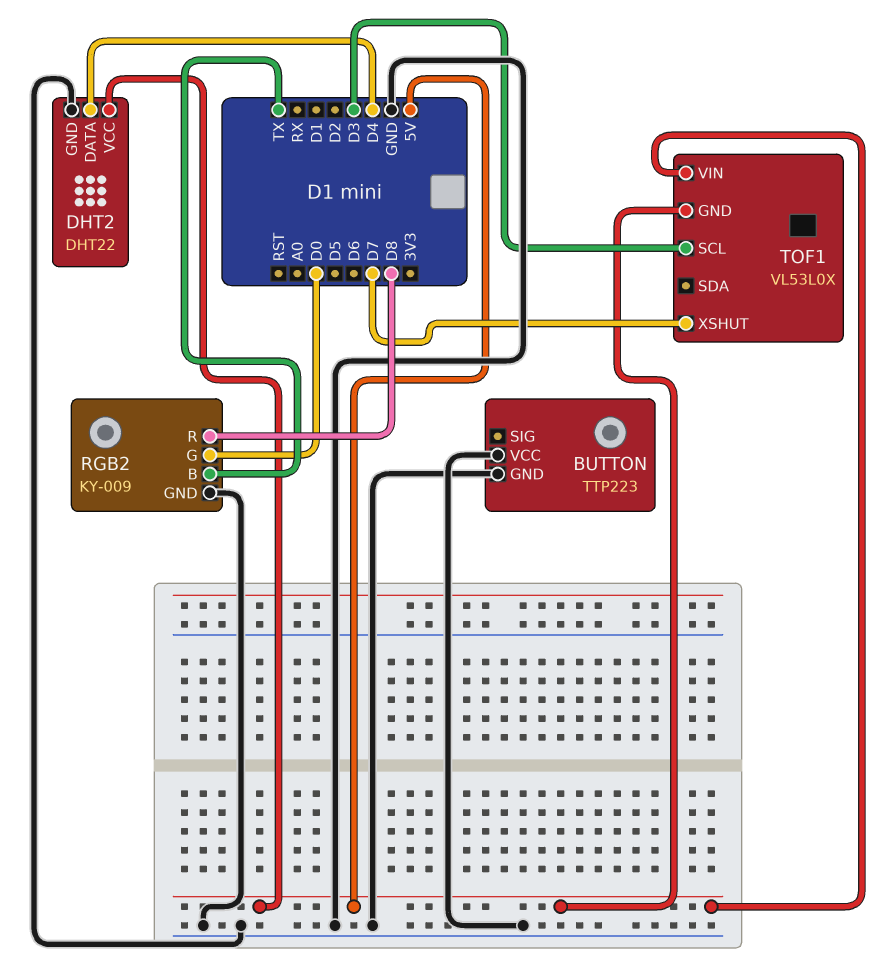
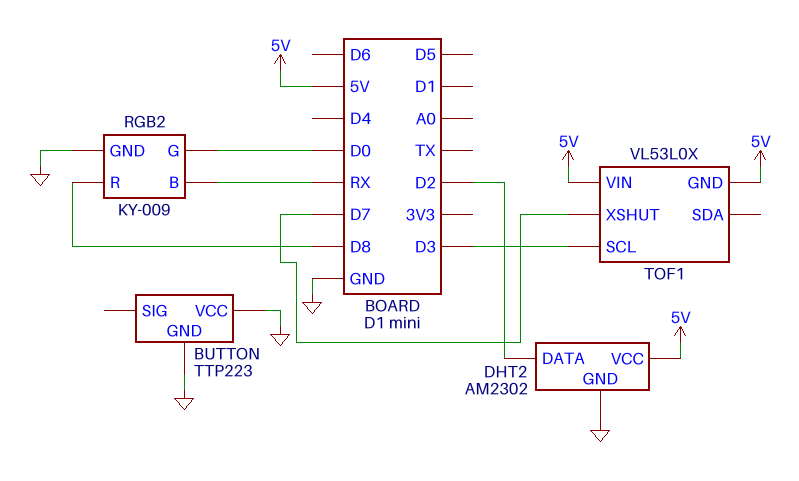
DHT2: DHT22 -> AM2302
DHT2 pin DATA: D4 -> D2
RGB2 pin B: TX -> RX

